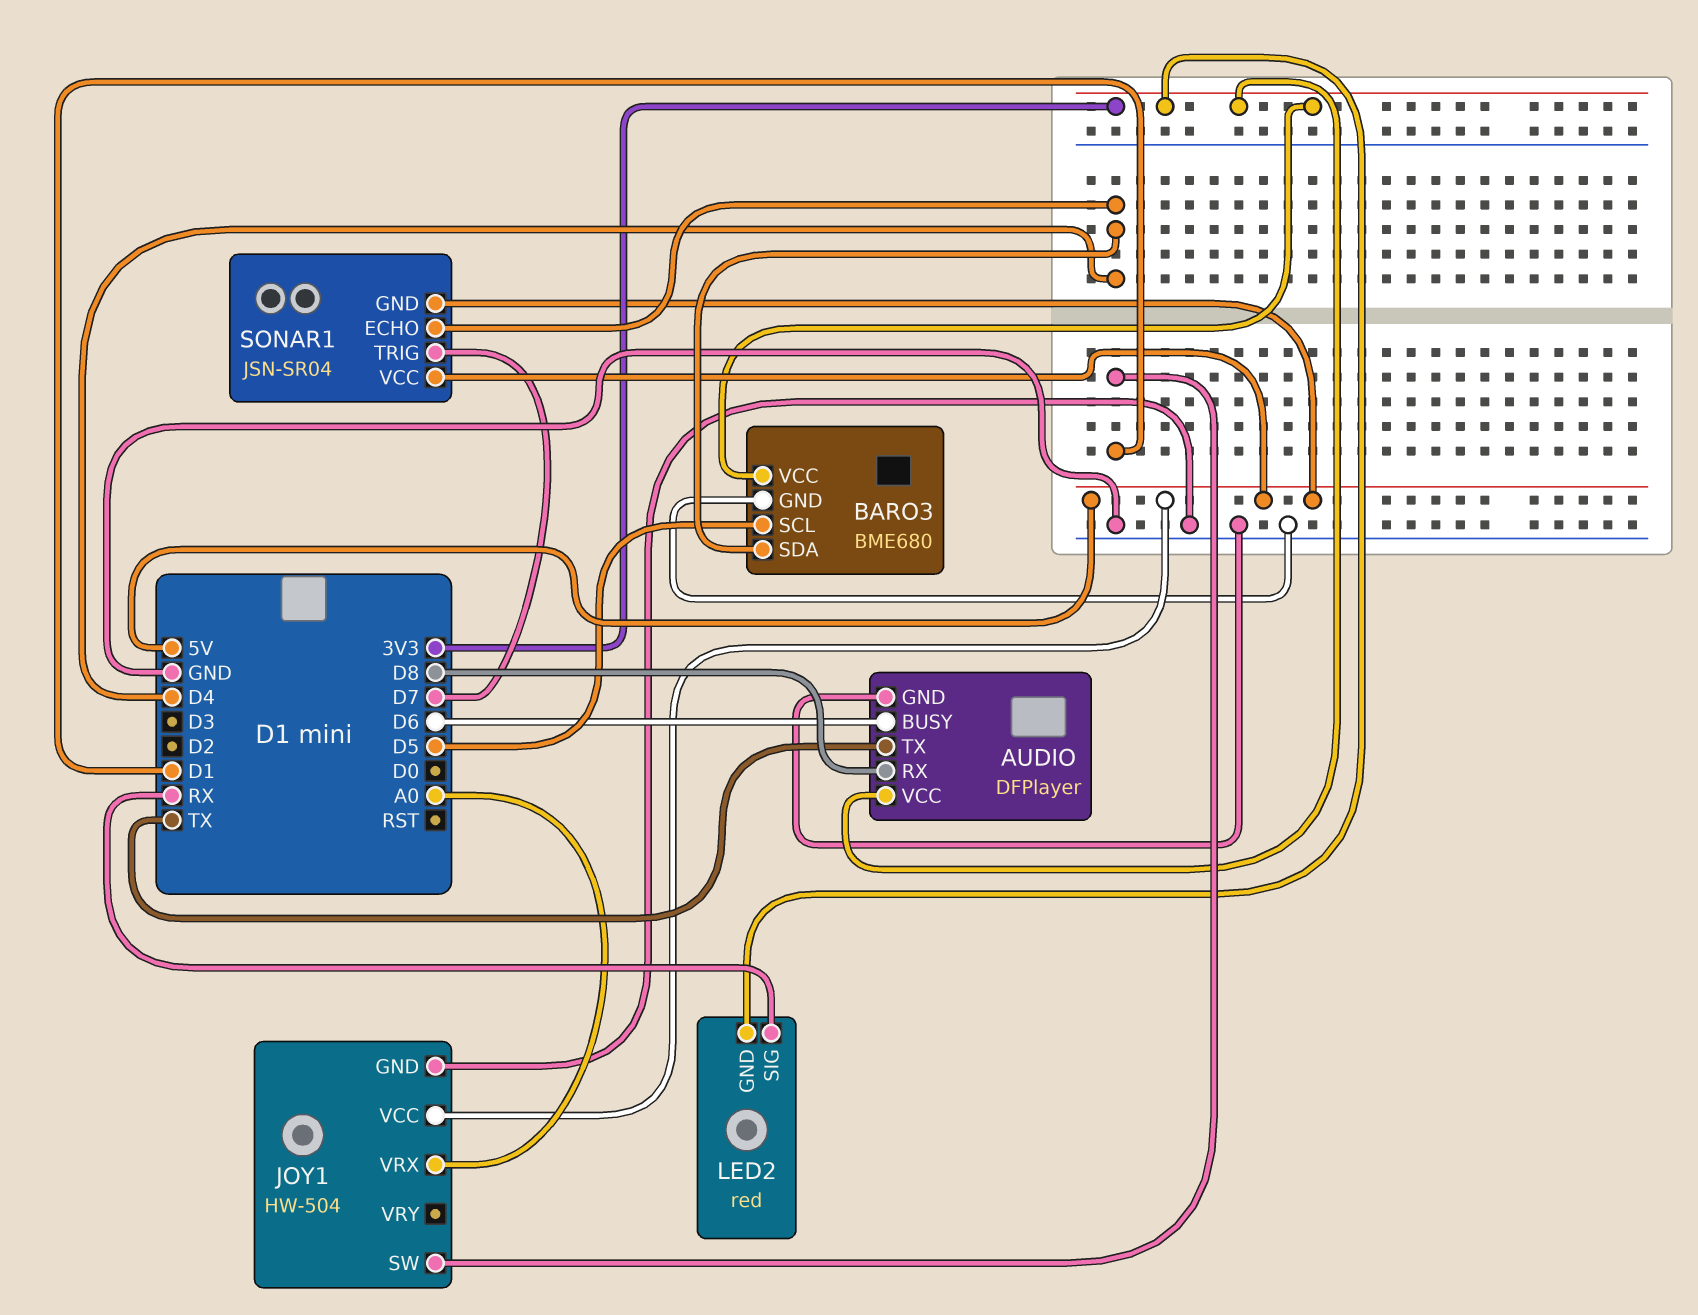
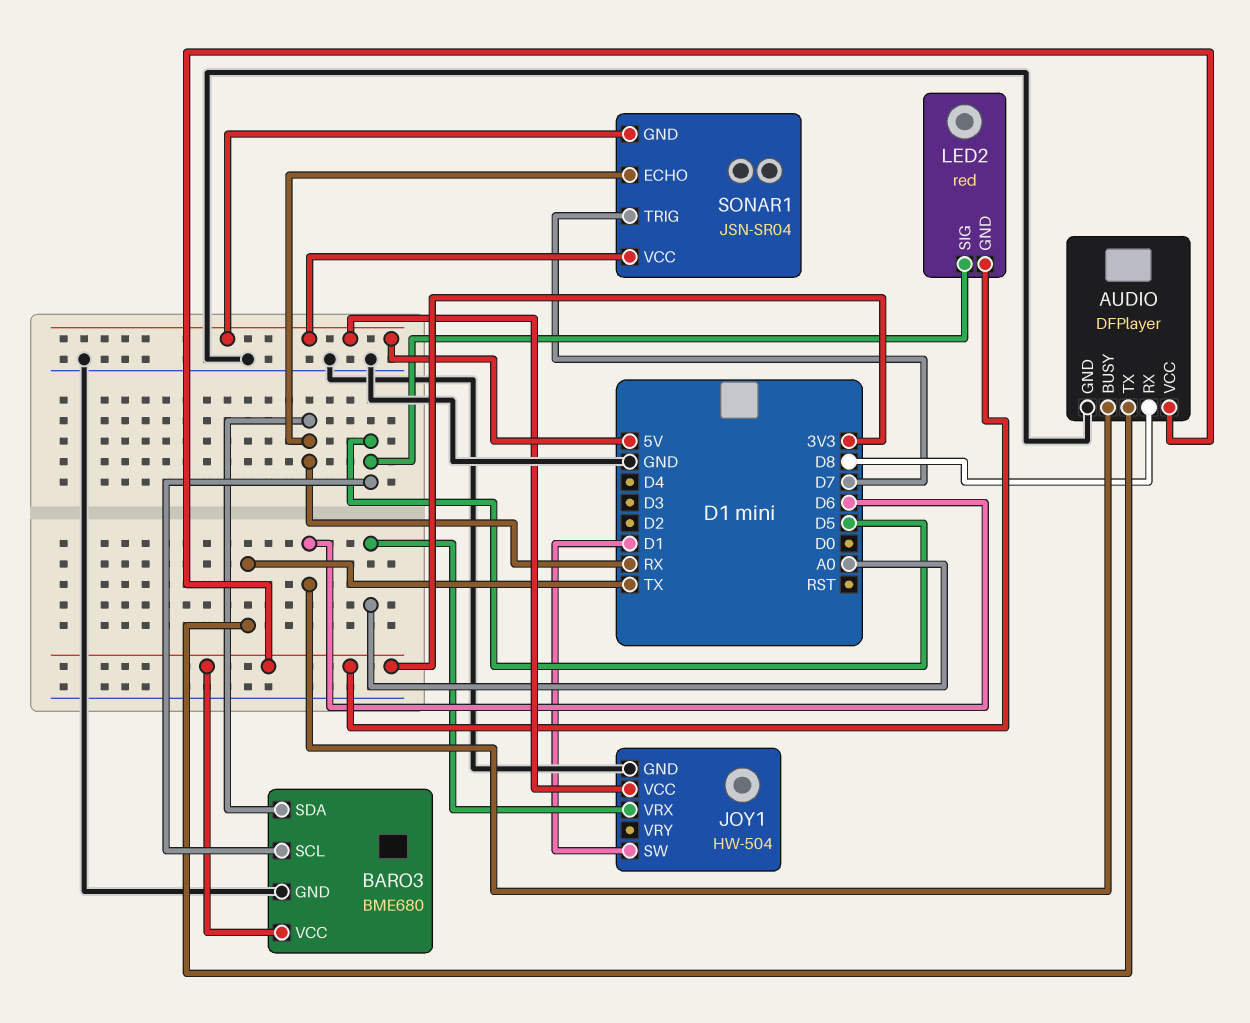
BARO3 pin SDA: D4 -> RX
LED2 pin SIG: RX -> D5
SONAR1 pin ECHO: D4 -> RX

